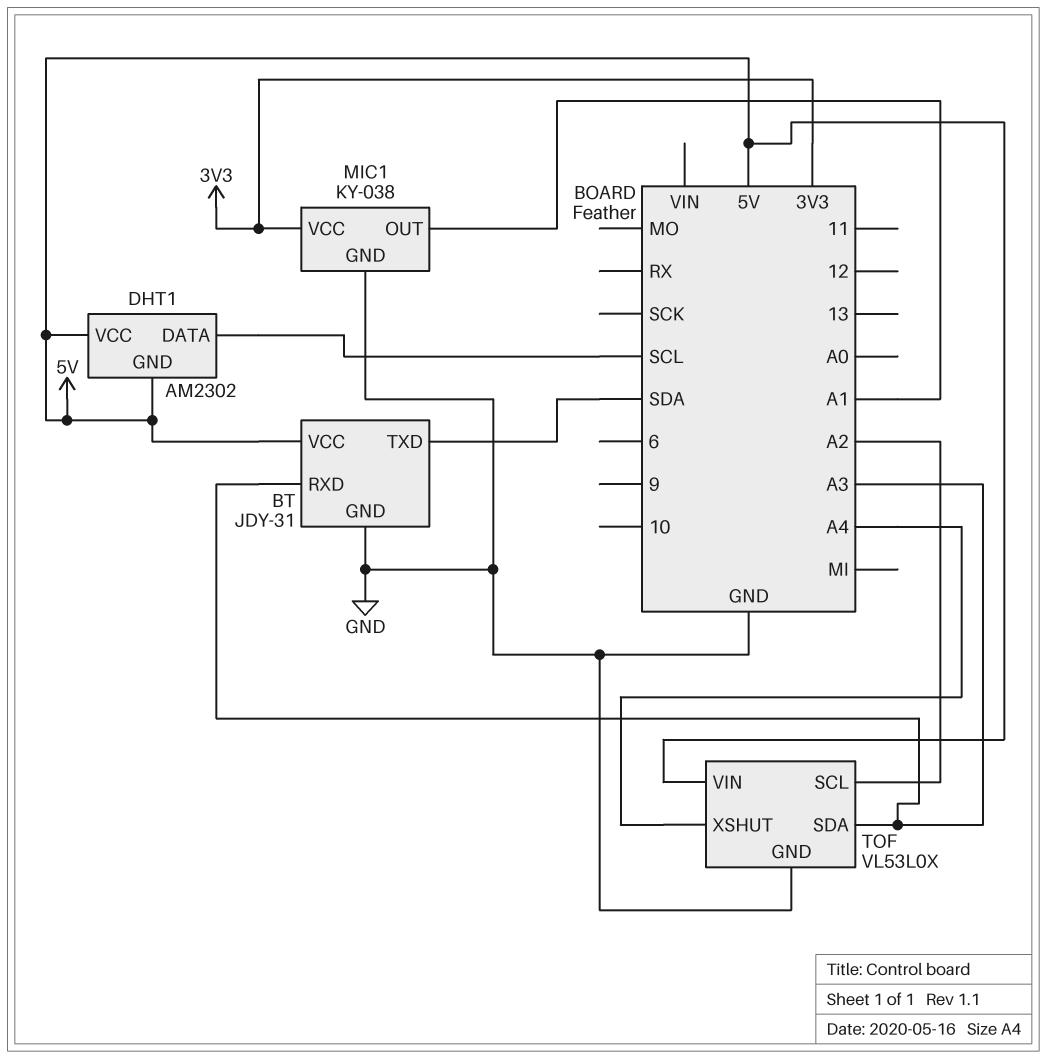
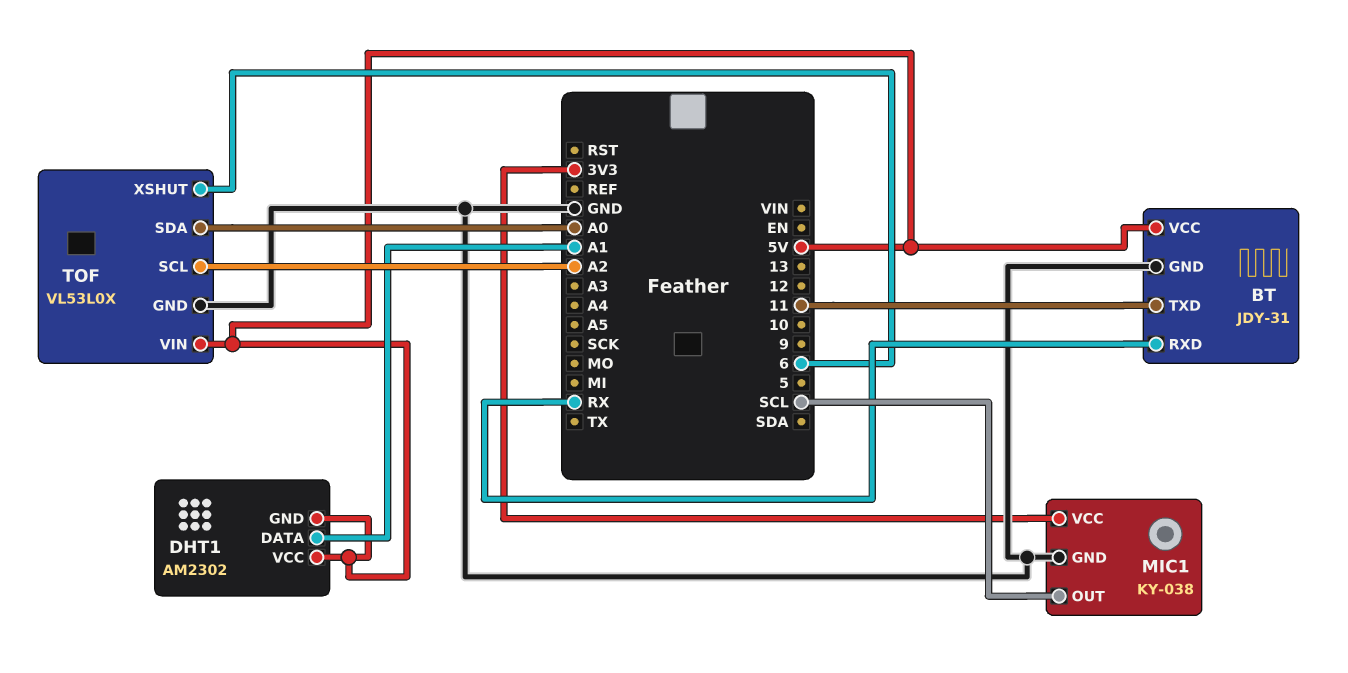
BT pin RXD: A3 -> RX
BT pin TXD: SDA -> 11
DHT1 pin DATA: SCL -> A1
MIC1 pin OUT: A1 -> SCL
TOF pin SDA: A3 -> A0
TOF pin XSHUT: A4 -> 6

